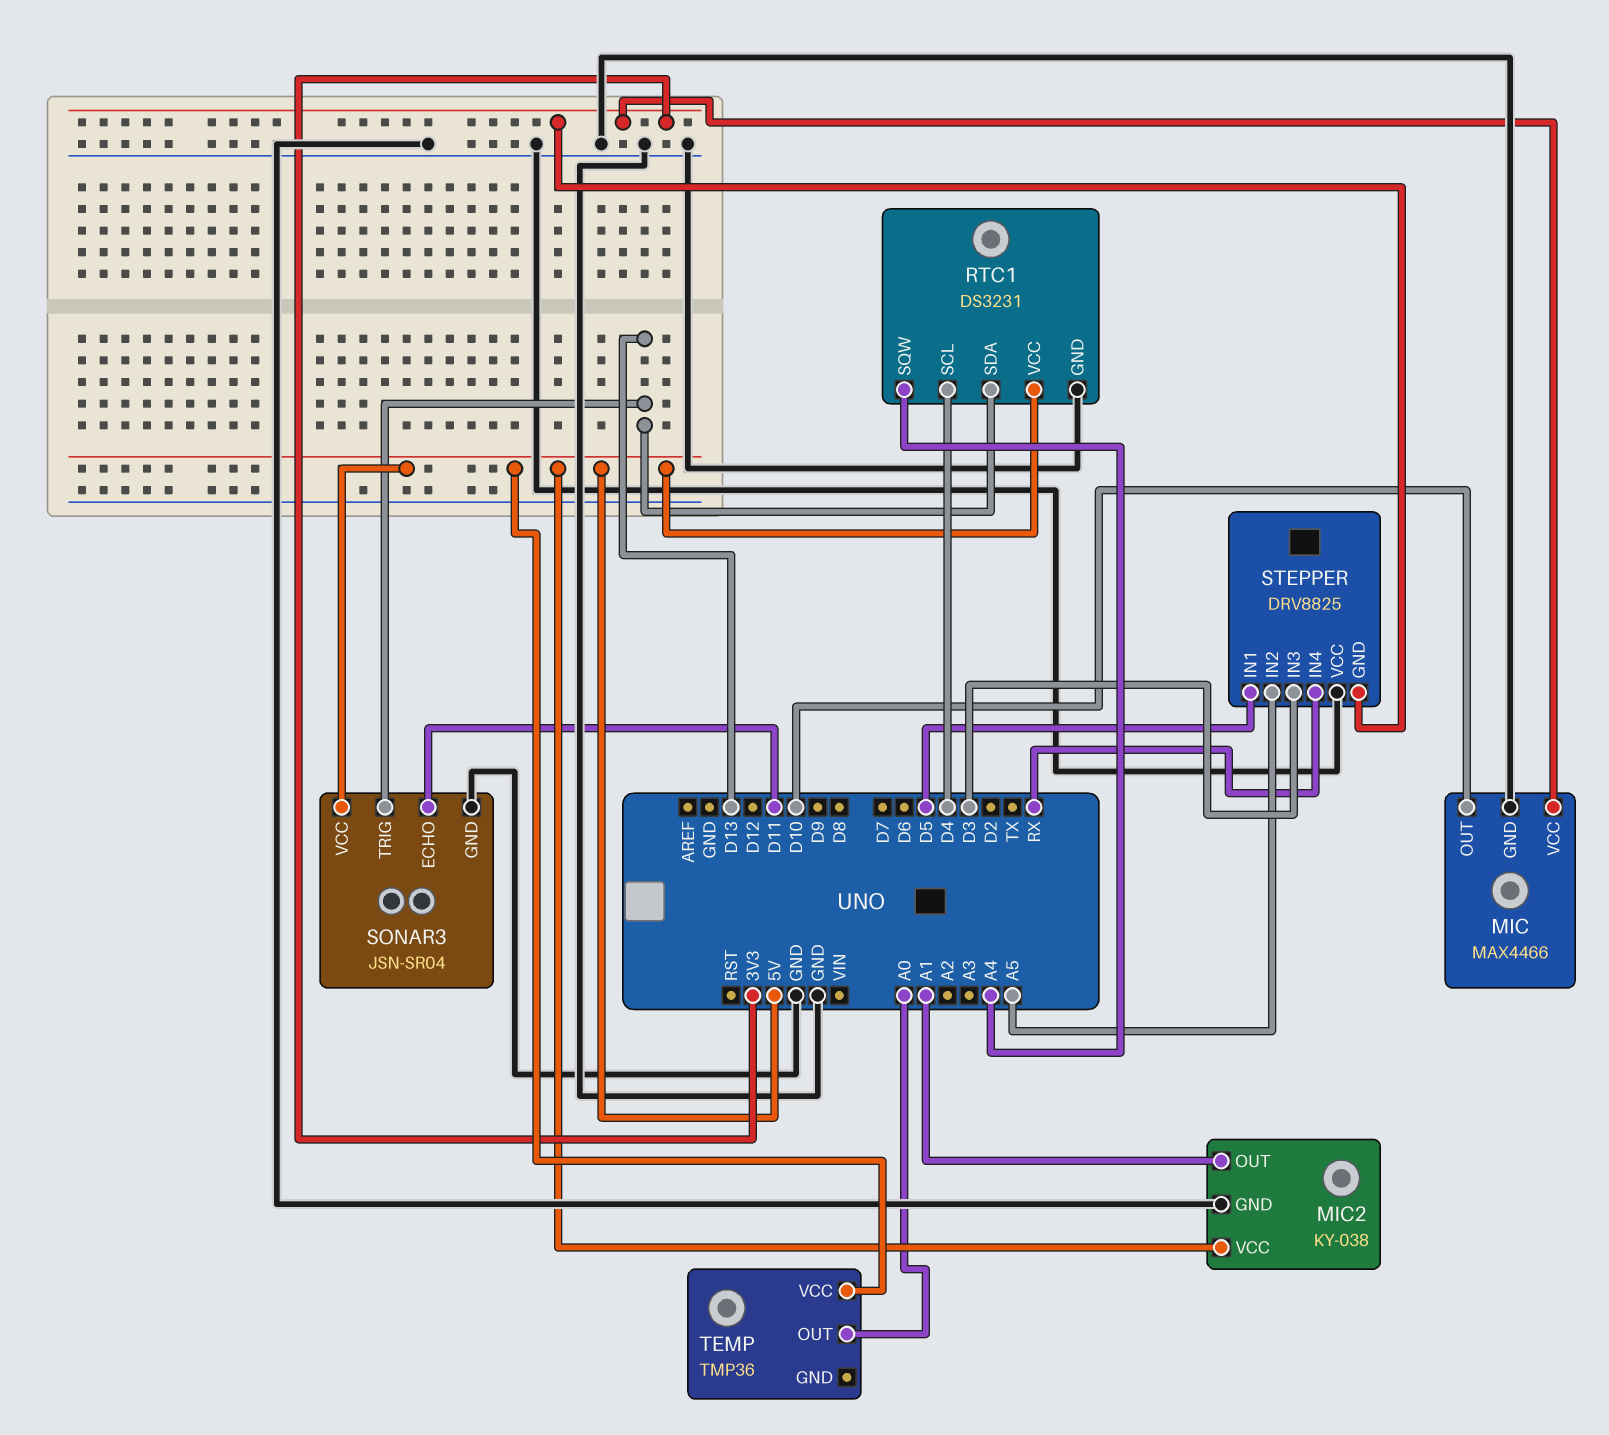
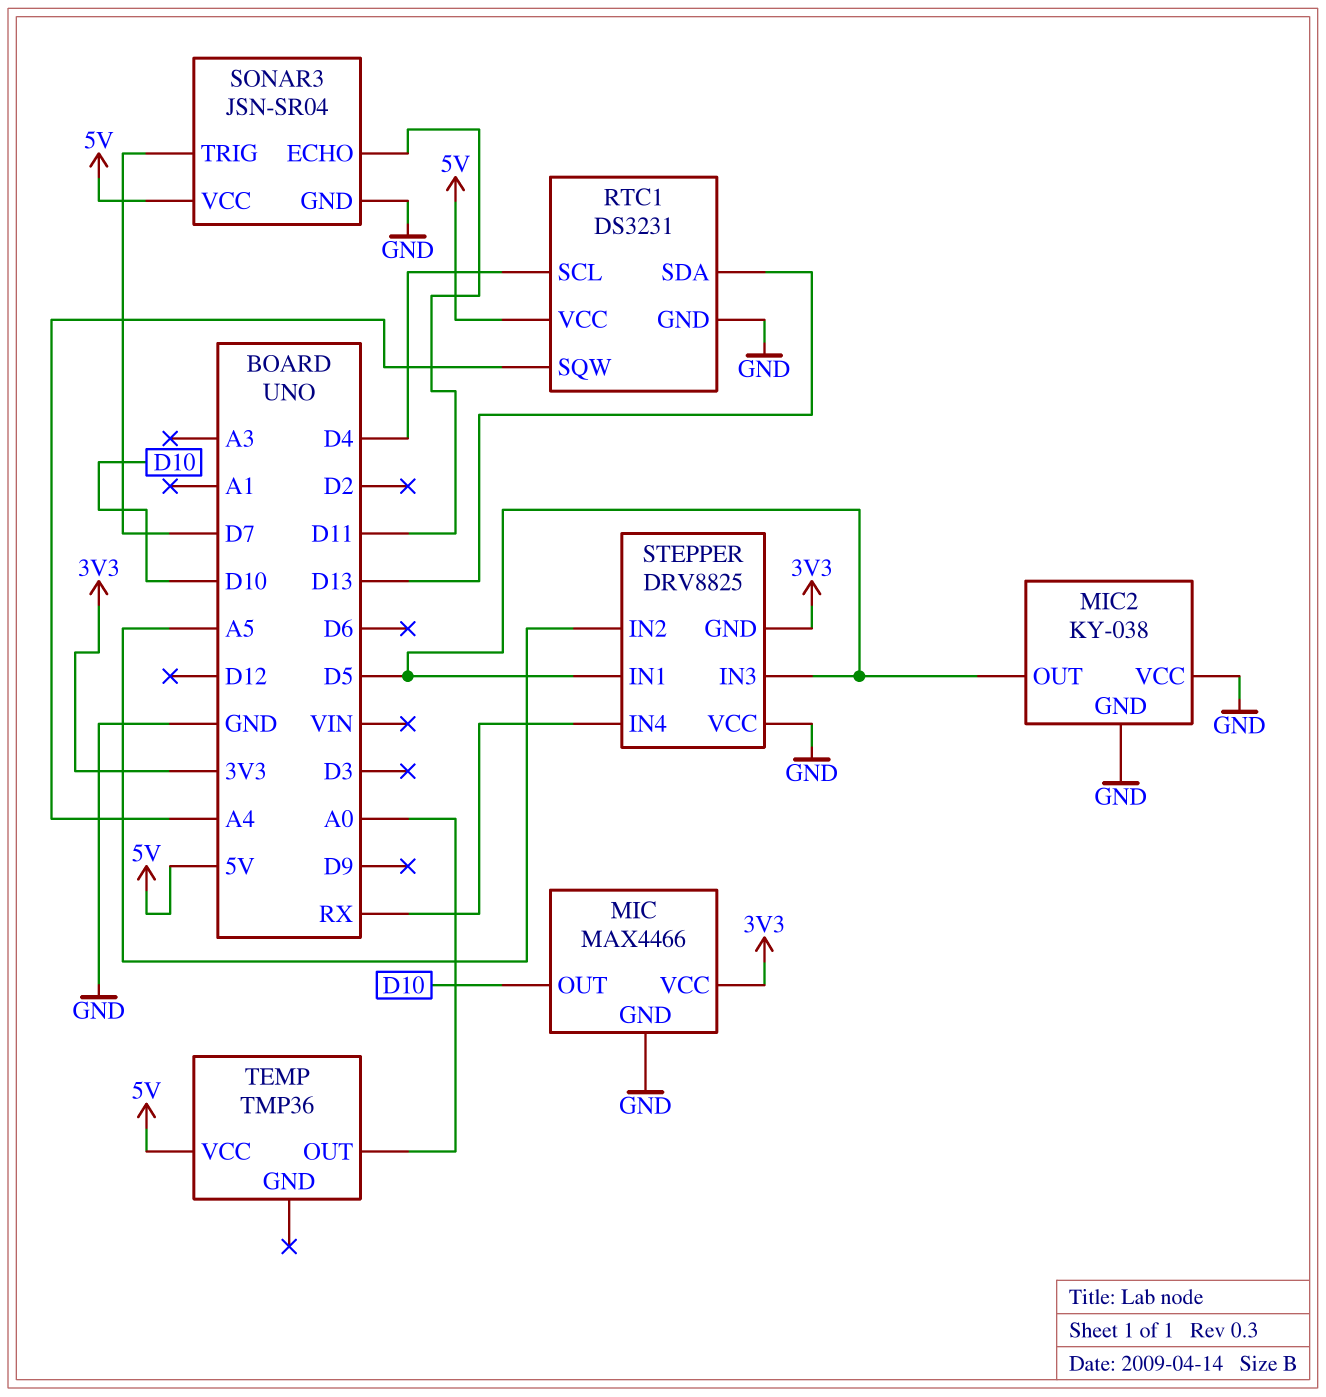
MIC2 pin OUT: A1 -> D5
MIC2 pin VCC: 5V -> GND
SONAR3 pin TRIG: D13 -> D7
STEPPER pin IN3: D3 -> D5

